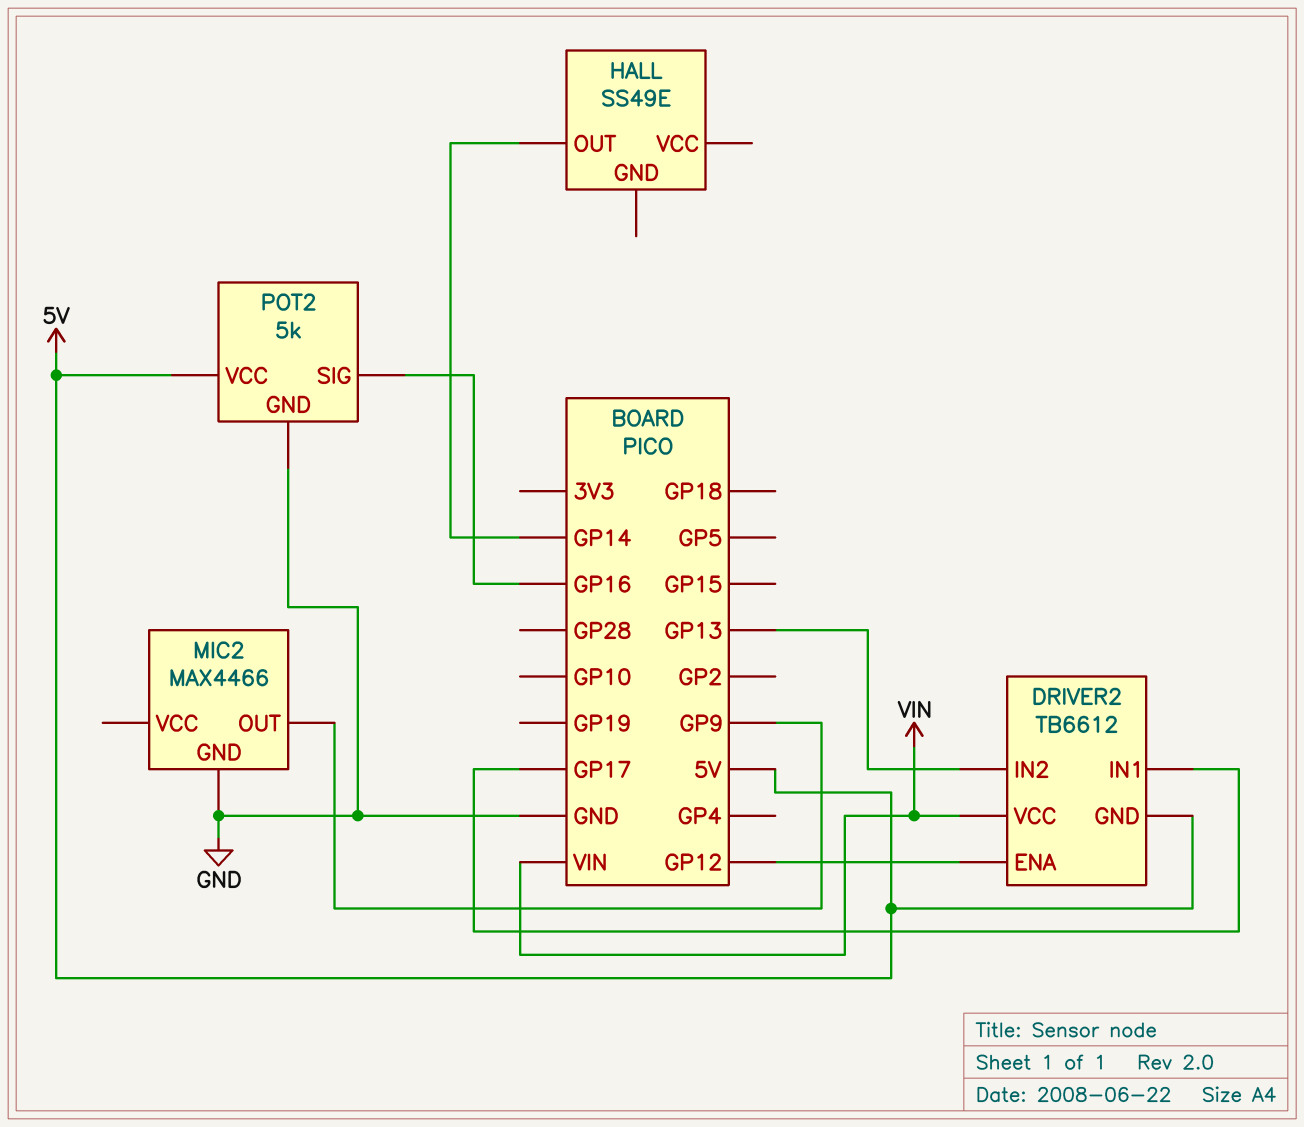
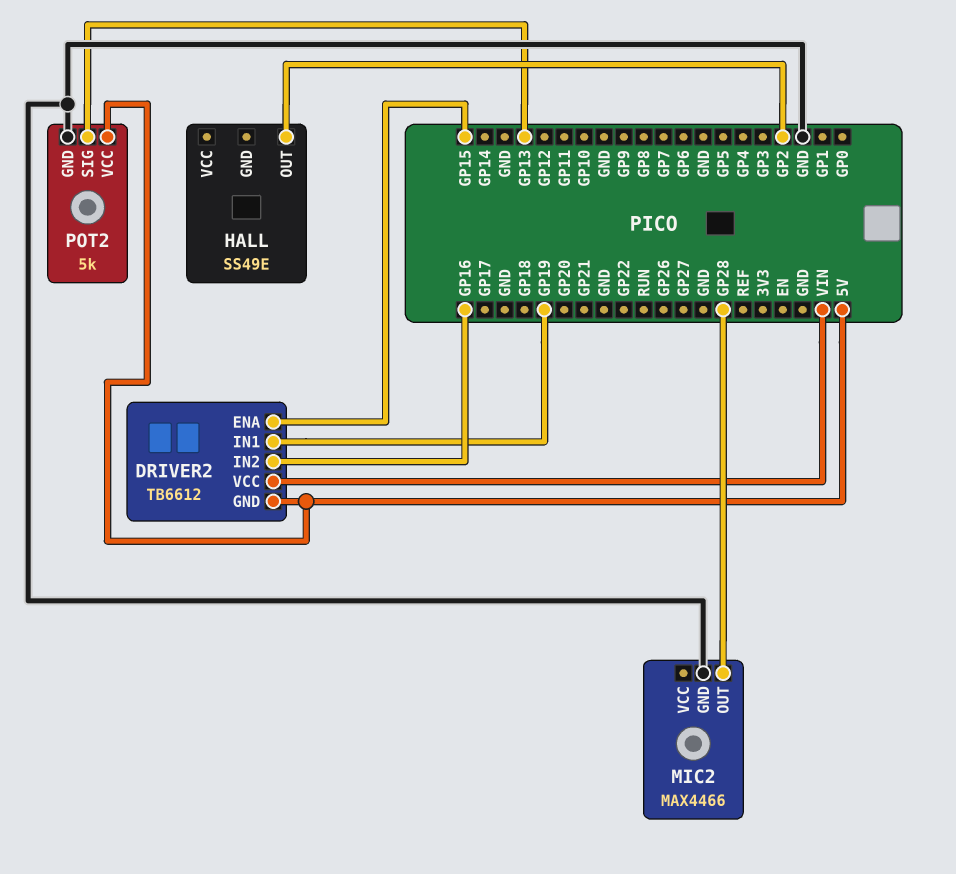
DRIVER2 pin ENA: GP12 -> GP15
DRIVER2 pin IN1: GP17 -> GP19
DRIVER2 pin IN2: GP13 -> GP16
HALL pin OUT: GP14 -> GP2
MIC2 pin OUT: GP9 -> GP28
POT2 pin SIG: GP16 -> GP13

